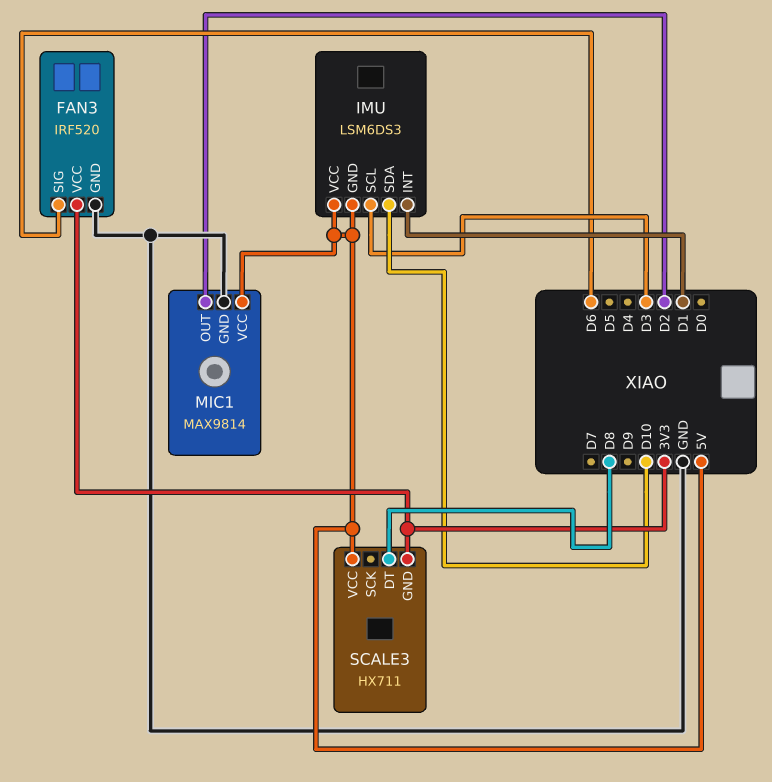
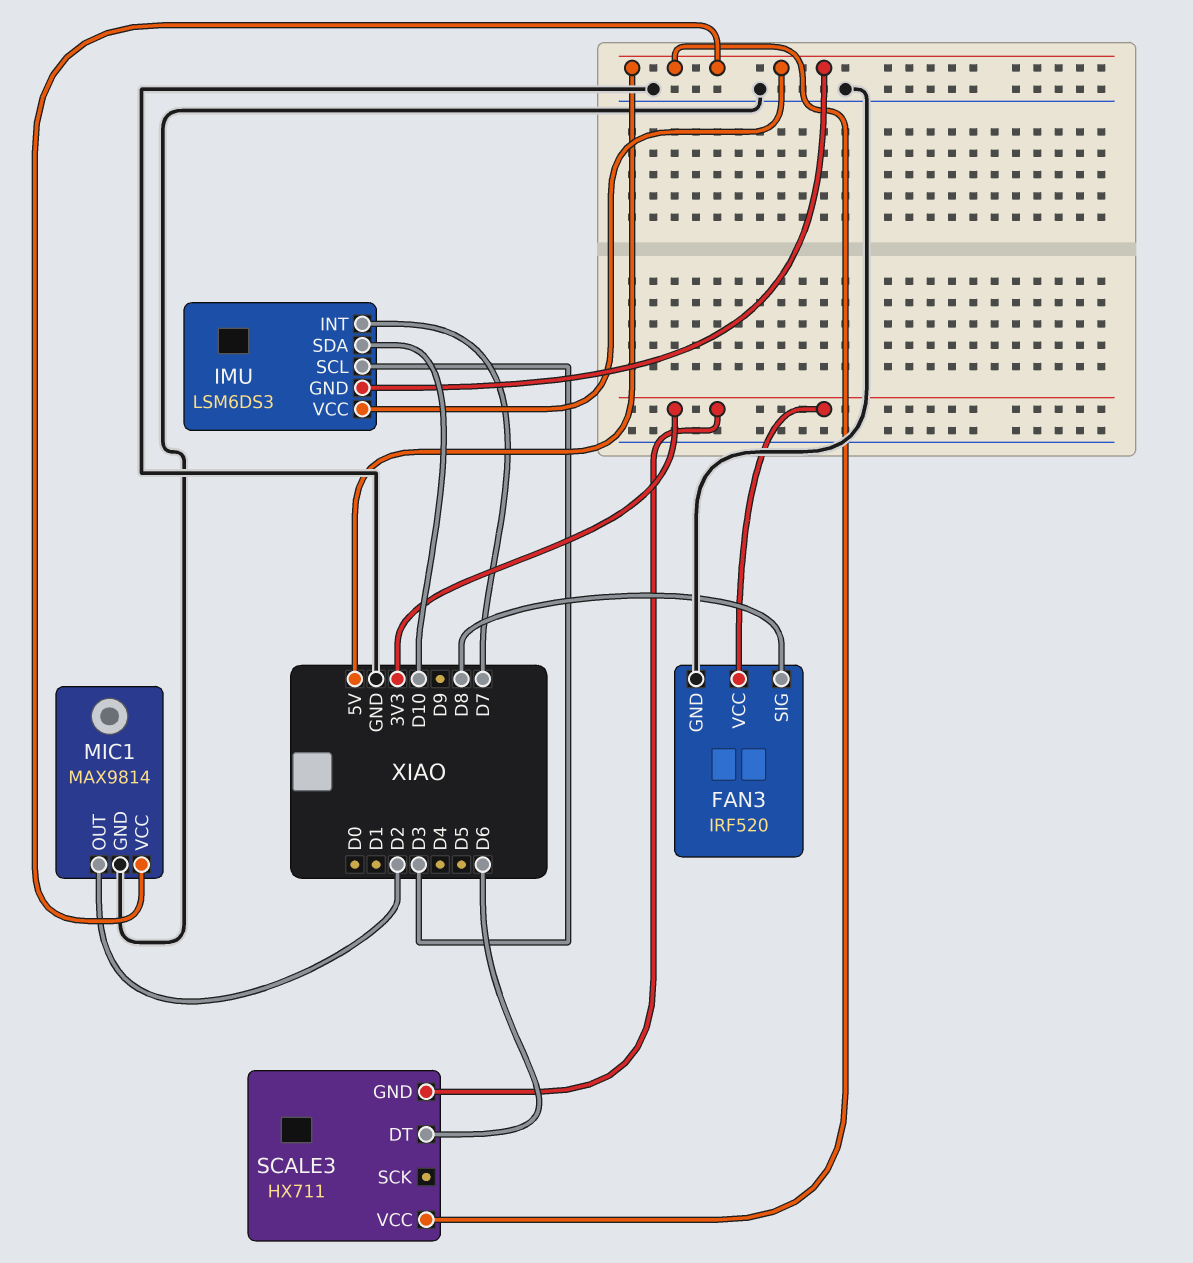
FAN3 pin SIG: D6 -> D8
IMU pin INT: D1 -> D7
SCALE3 pin DT: D8 -> D6

